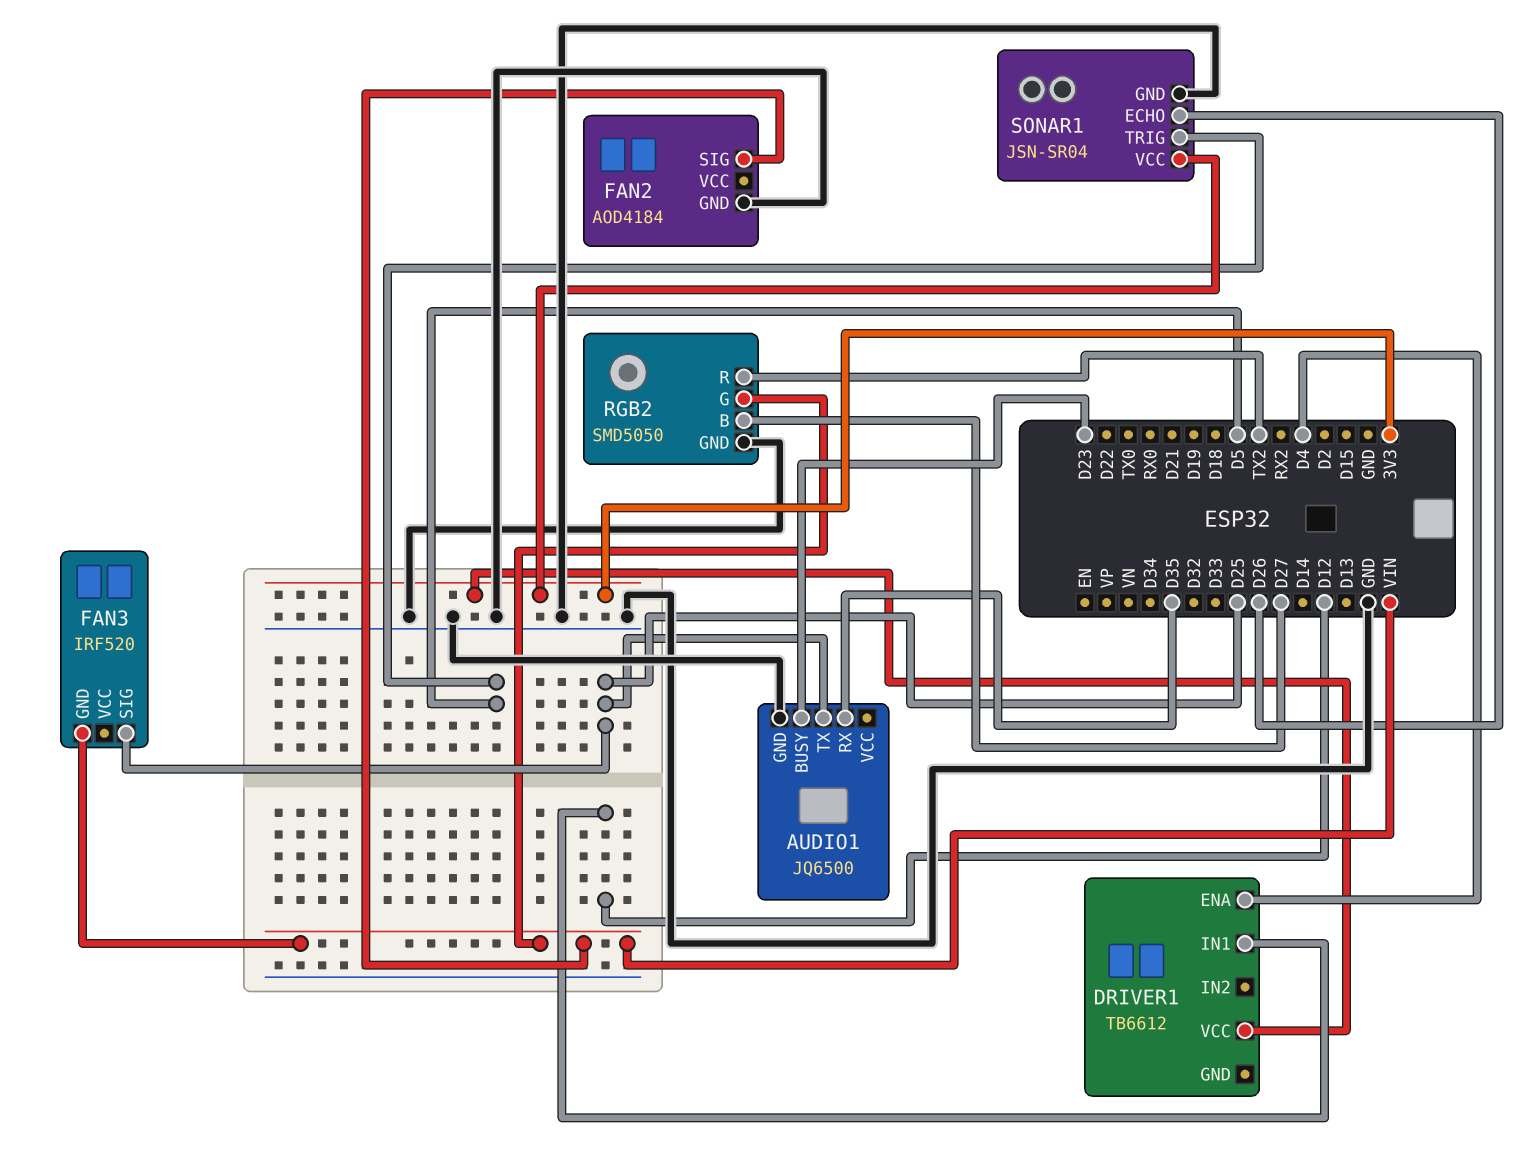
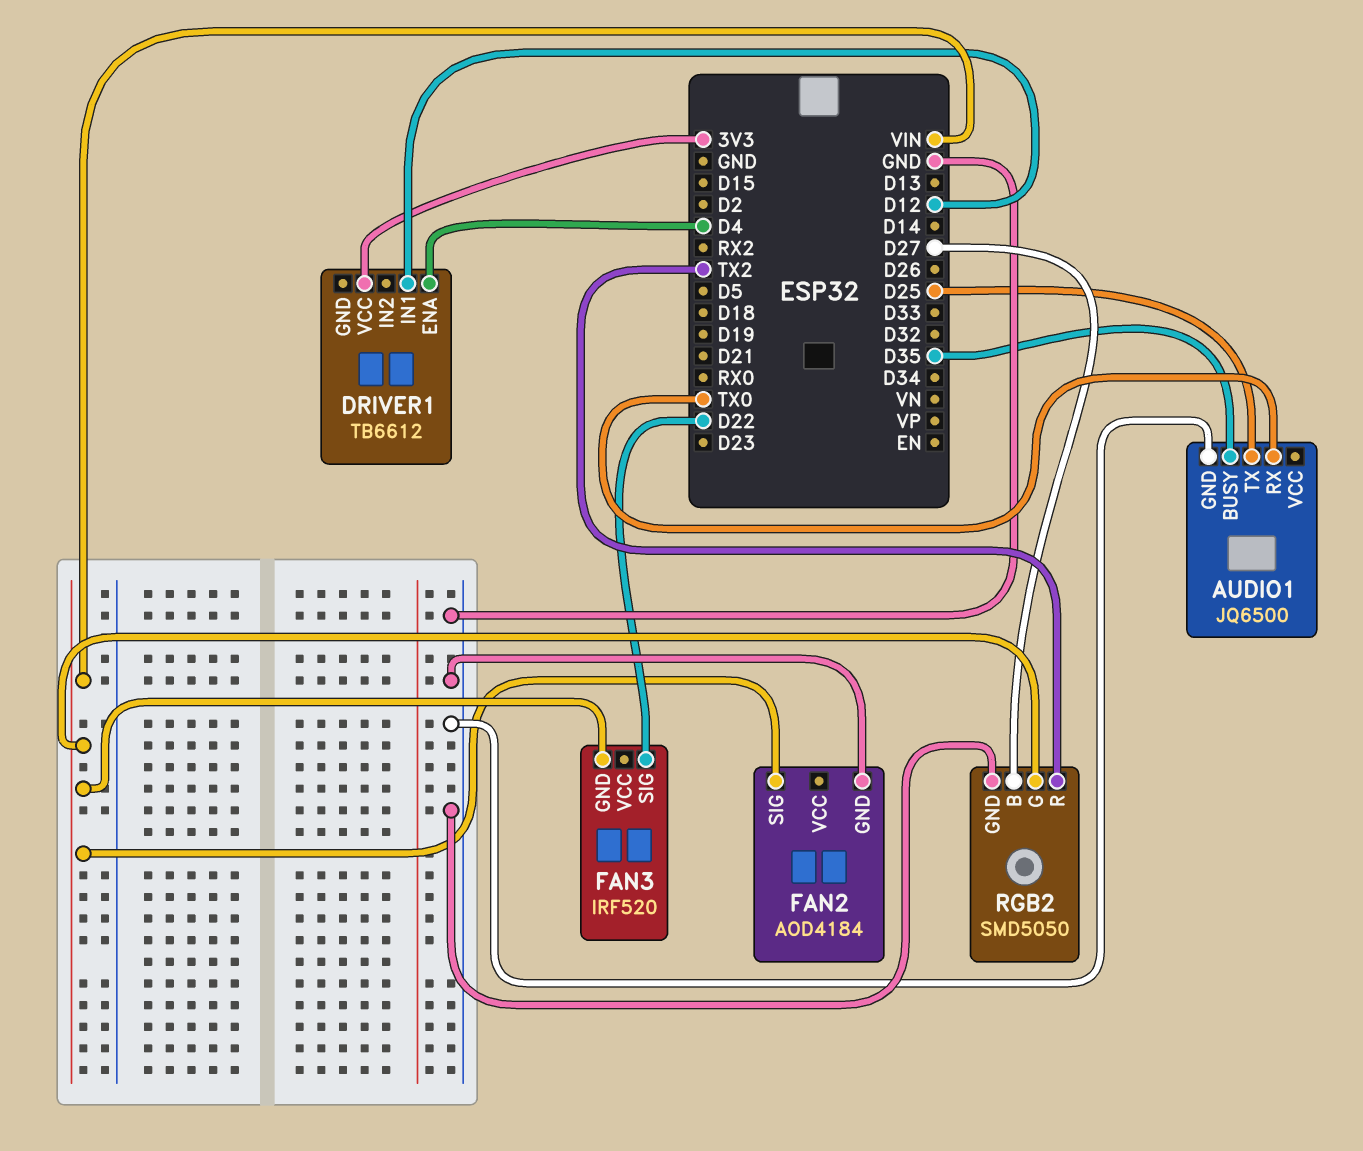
AUDIO1 pin BUSY: D23 -> D35
AUDIO1 pin RX: D35 -> TX0
FAN3 pin SIG: D25 -> D22
SONAR1: JSN-SR04 -> none
SONAR1 pin ECHO: D26 -> none
SONAR1 pin GND: GND -> none
SONAR1 pin TRIG: D5 -> none
SONAR1 pin VCC: 3V3 -> none

